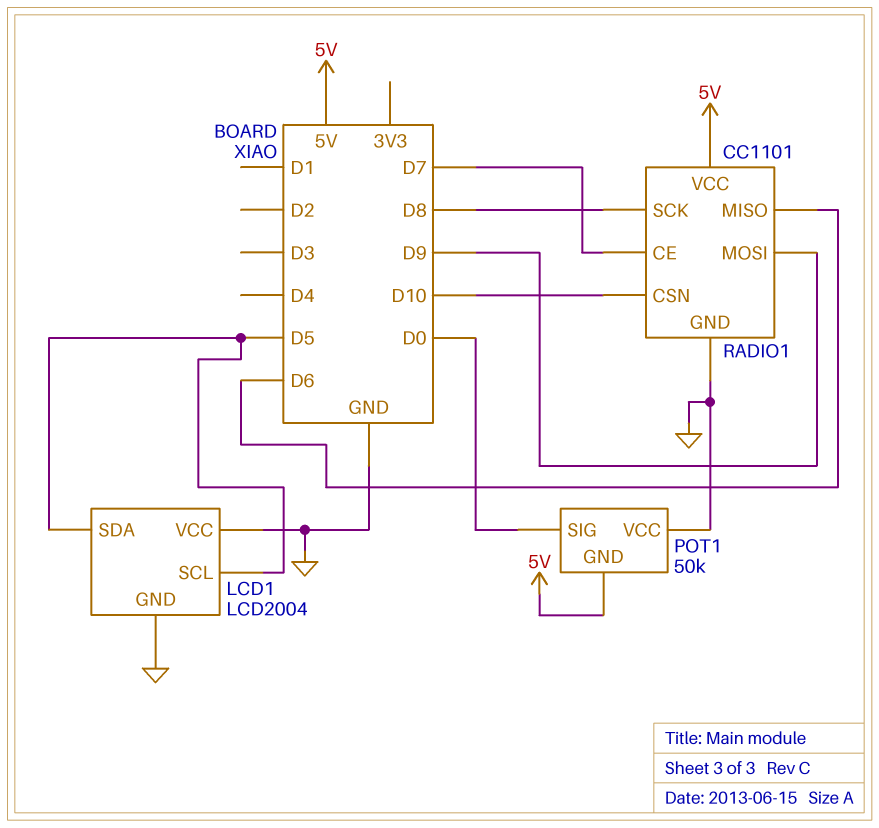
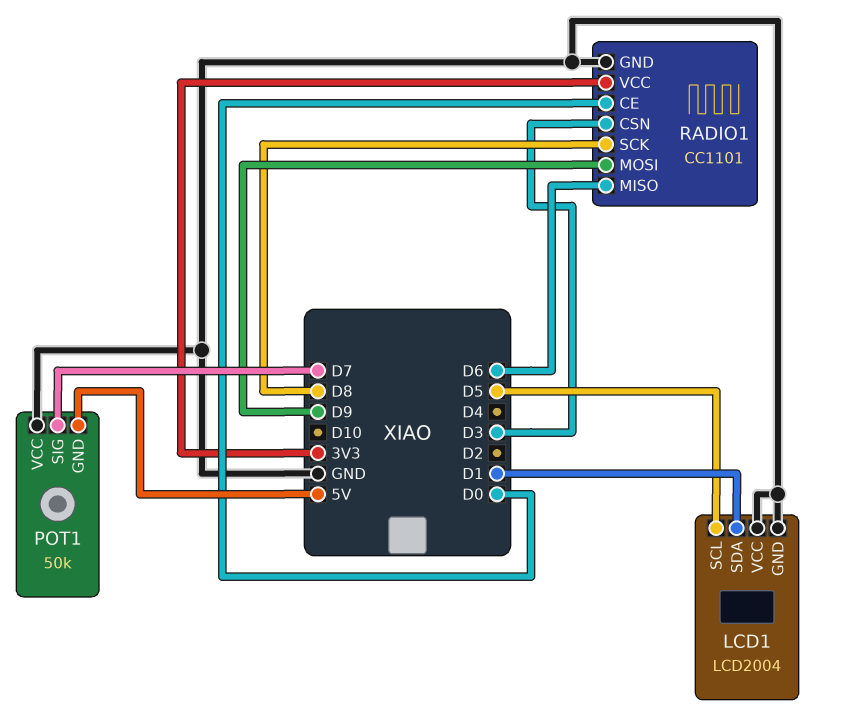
LCD1 pin SDA: D5 -> D1
POT1 pin SIG: D0 -> D7
RADIO1 pin CE: D7 -> D0
RADIO1 pin CSN: D10 -> D3
RADIO1 pin VCC: 5V -> 3V3

